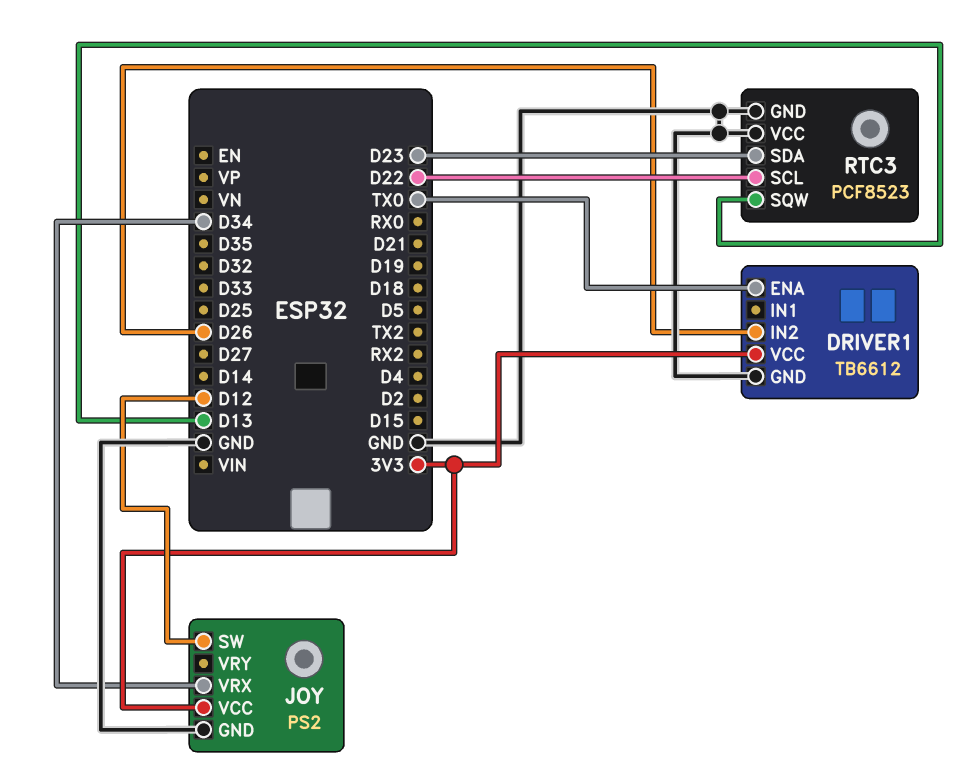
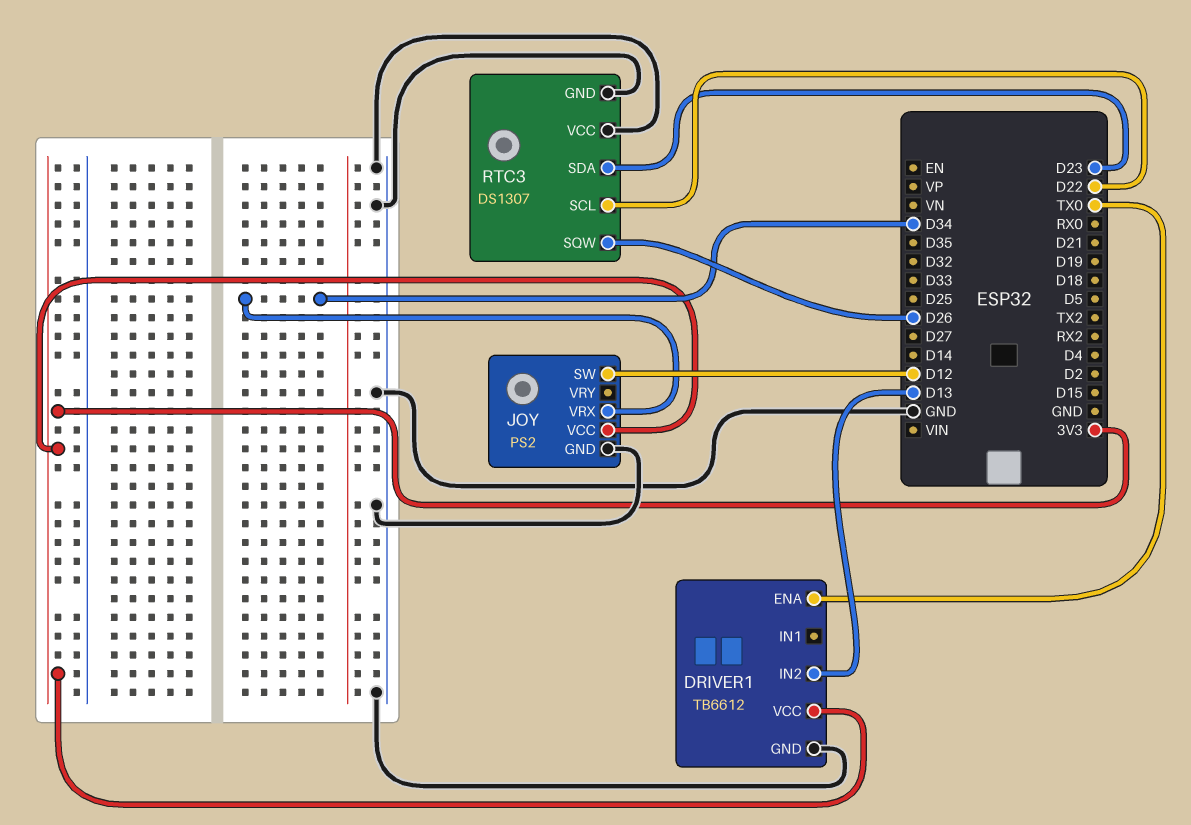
DRIVER1 pin IN2: D26 -> D13
RTC3: PCF8523 -> DS1307
RTC3 pin SQW: D13 -> D26

